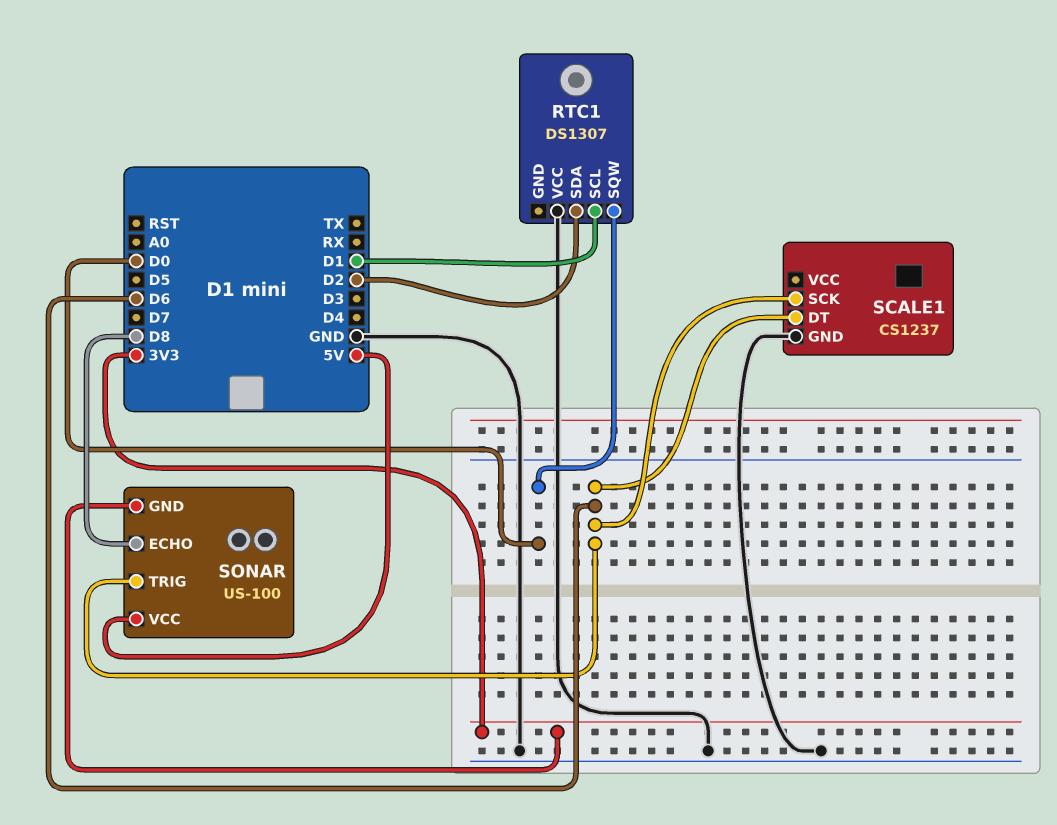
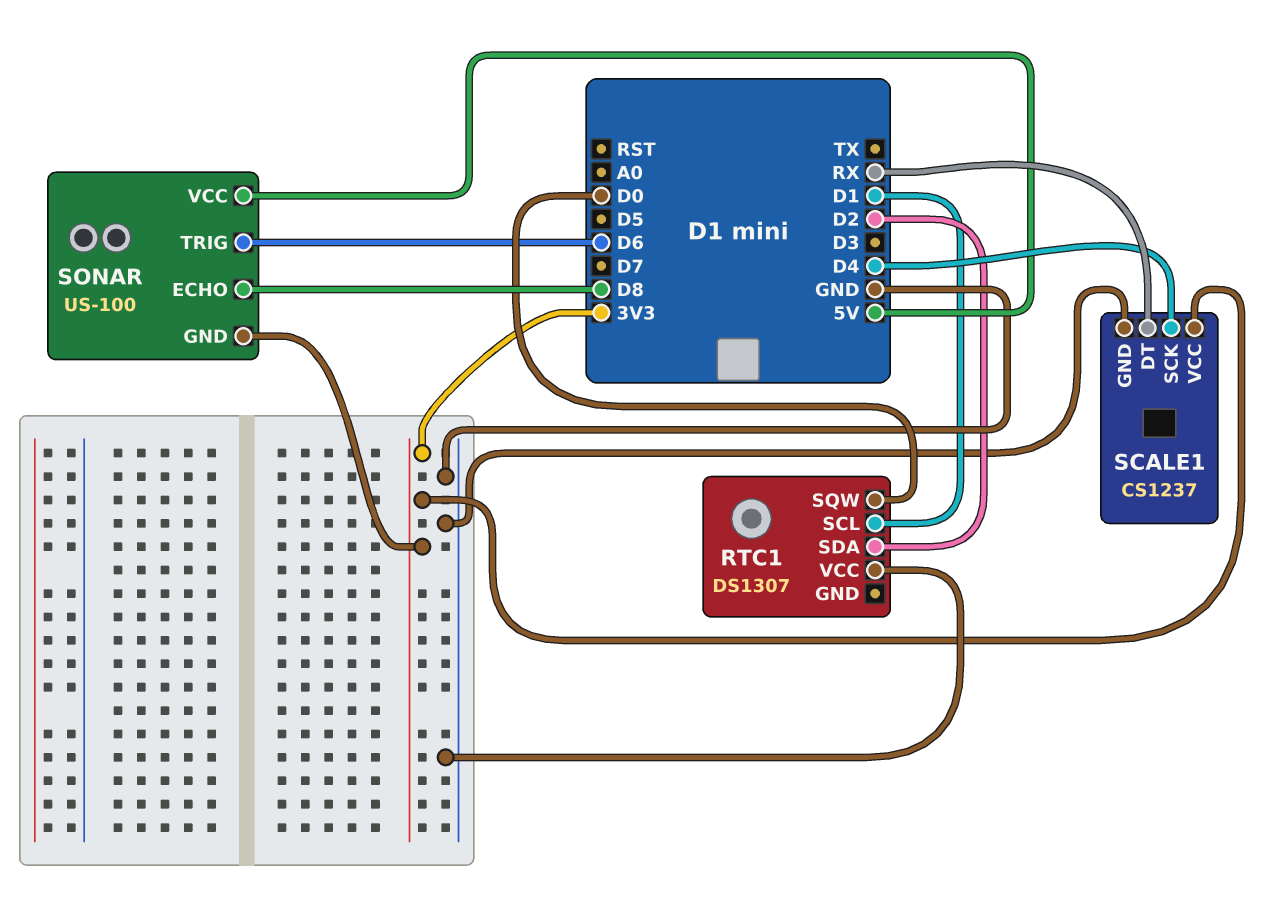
SCALE1 pin DT: D6 -> RX
SCALE1 pin SCK: D6 -> D4
SCALE1 pin VCC: none -> 3V3

